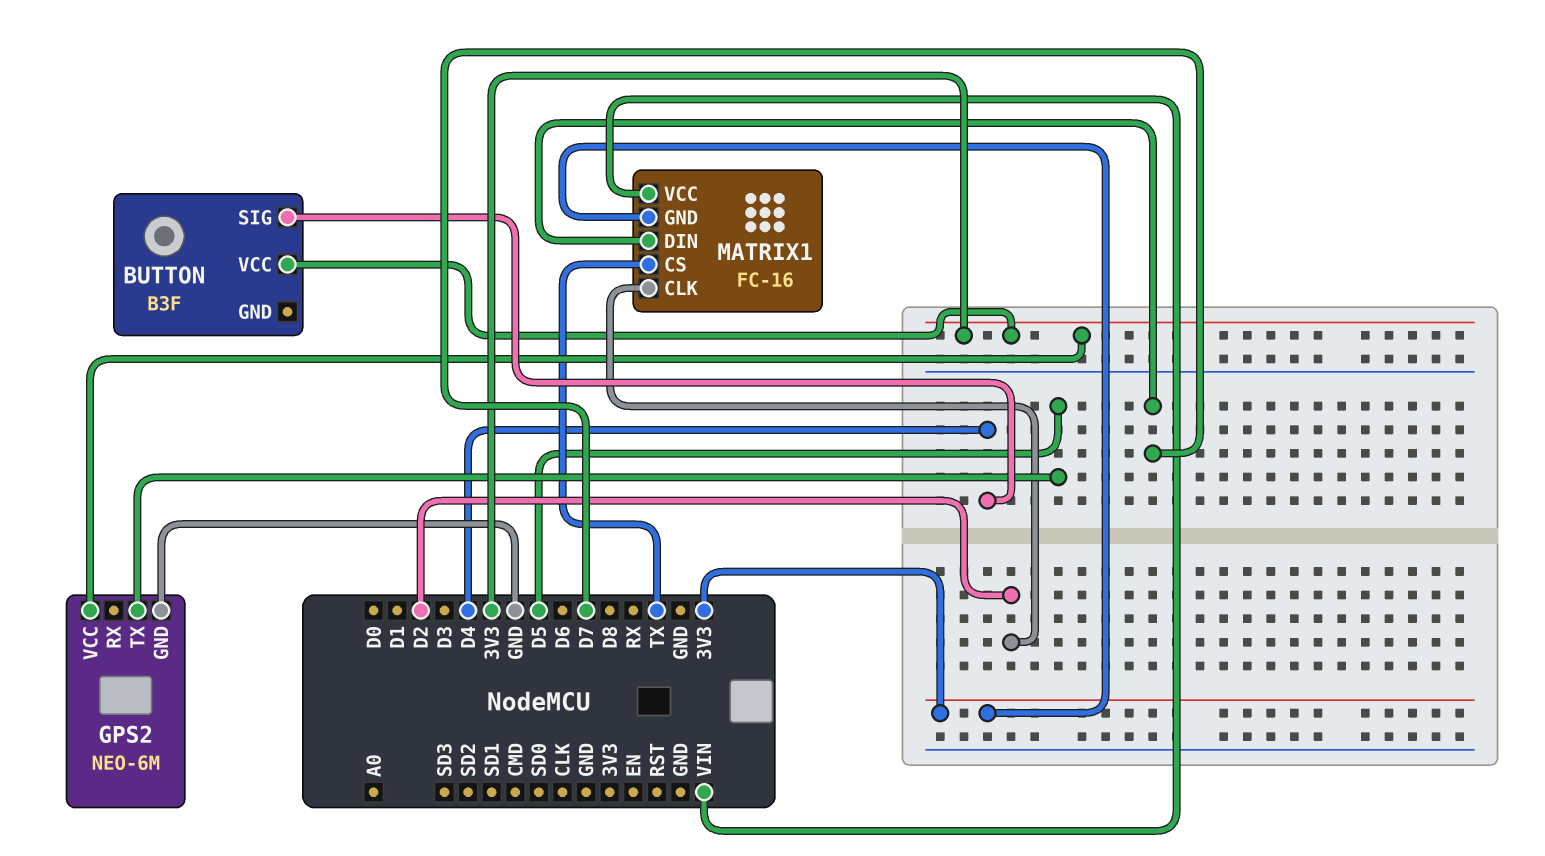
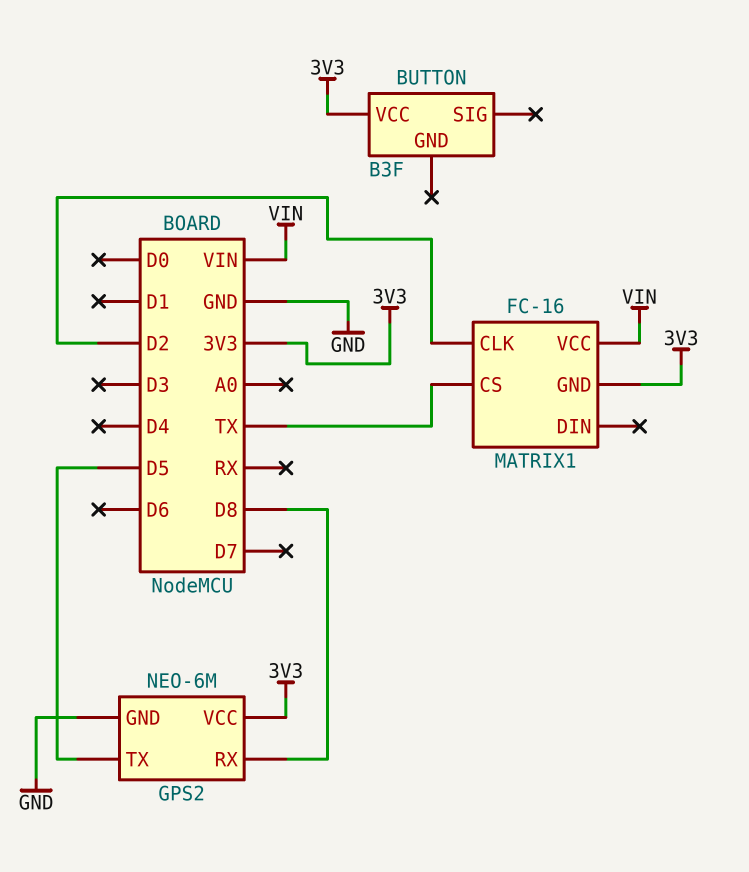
BUTTON pin SIG: D4 -> none
GPS2 pin RX: none -> D8
MATRIX1 pin DIN: D7 -> none

